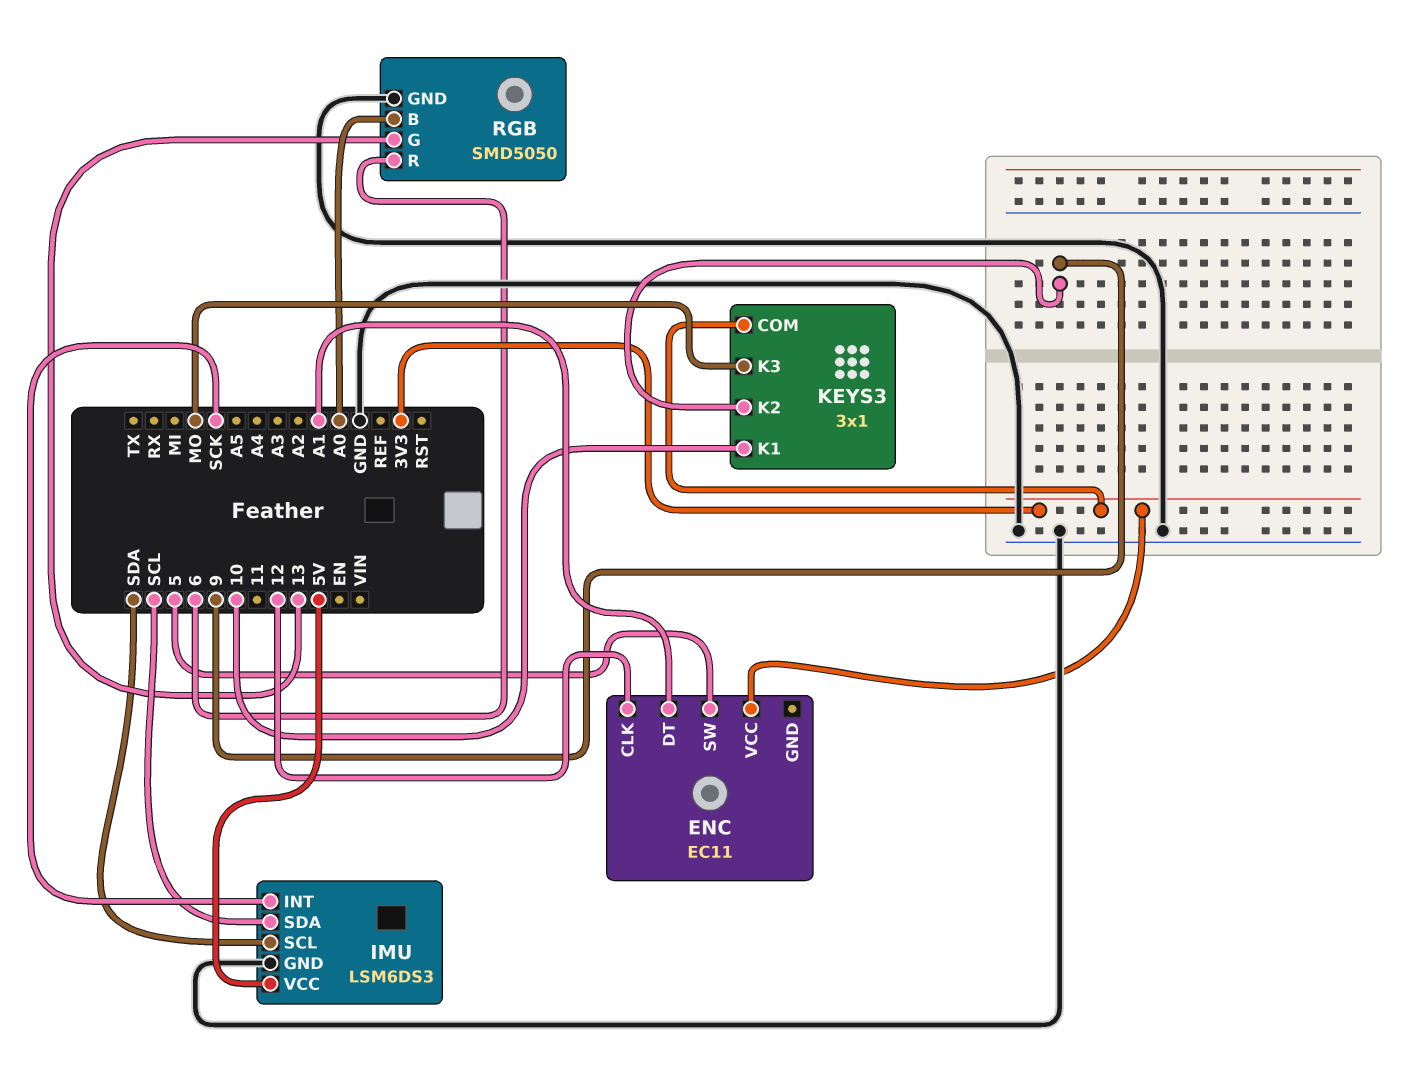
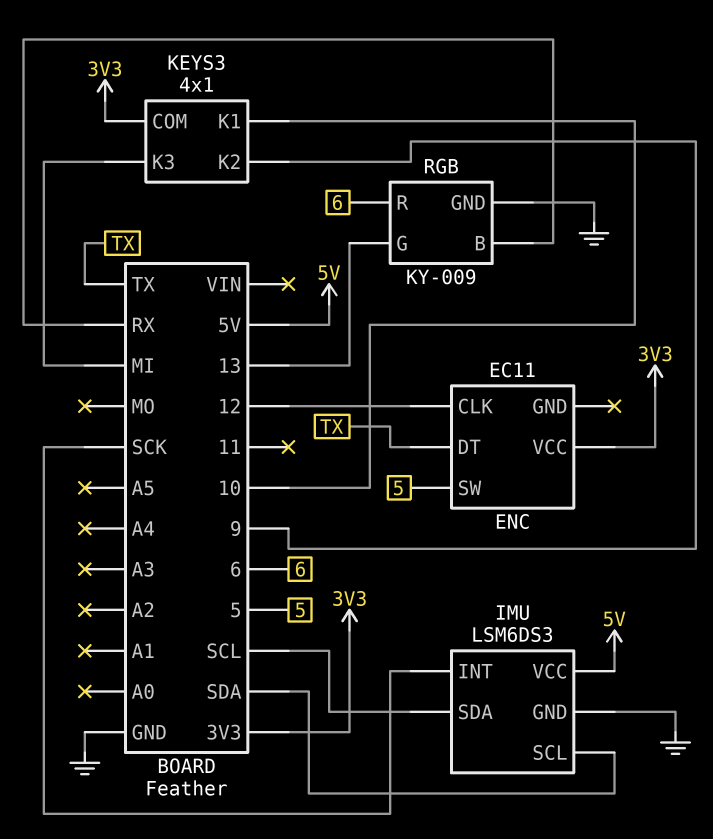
ENC pin DT: A1 -> TX
KEYS3: 3x1 -> 4x1
KEYS3 pin K3: MO -> MI
RGB: SMD5050 -> KY-009
RGB pin B: A0 -> RX

